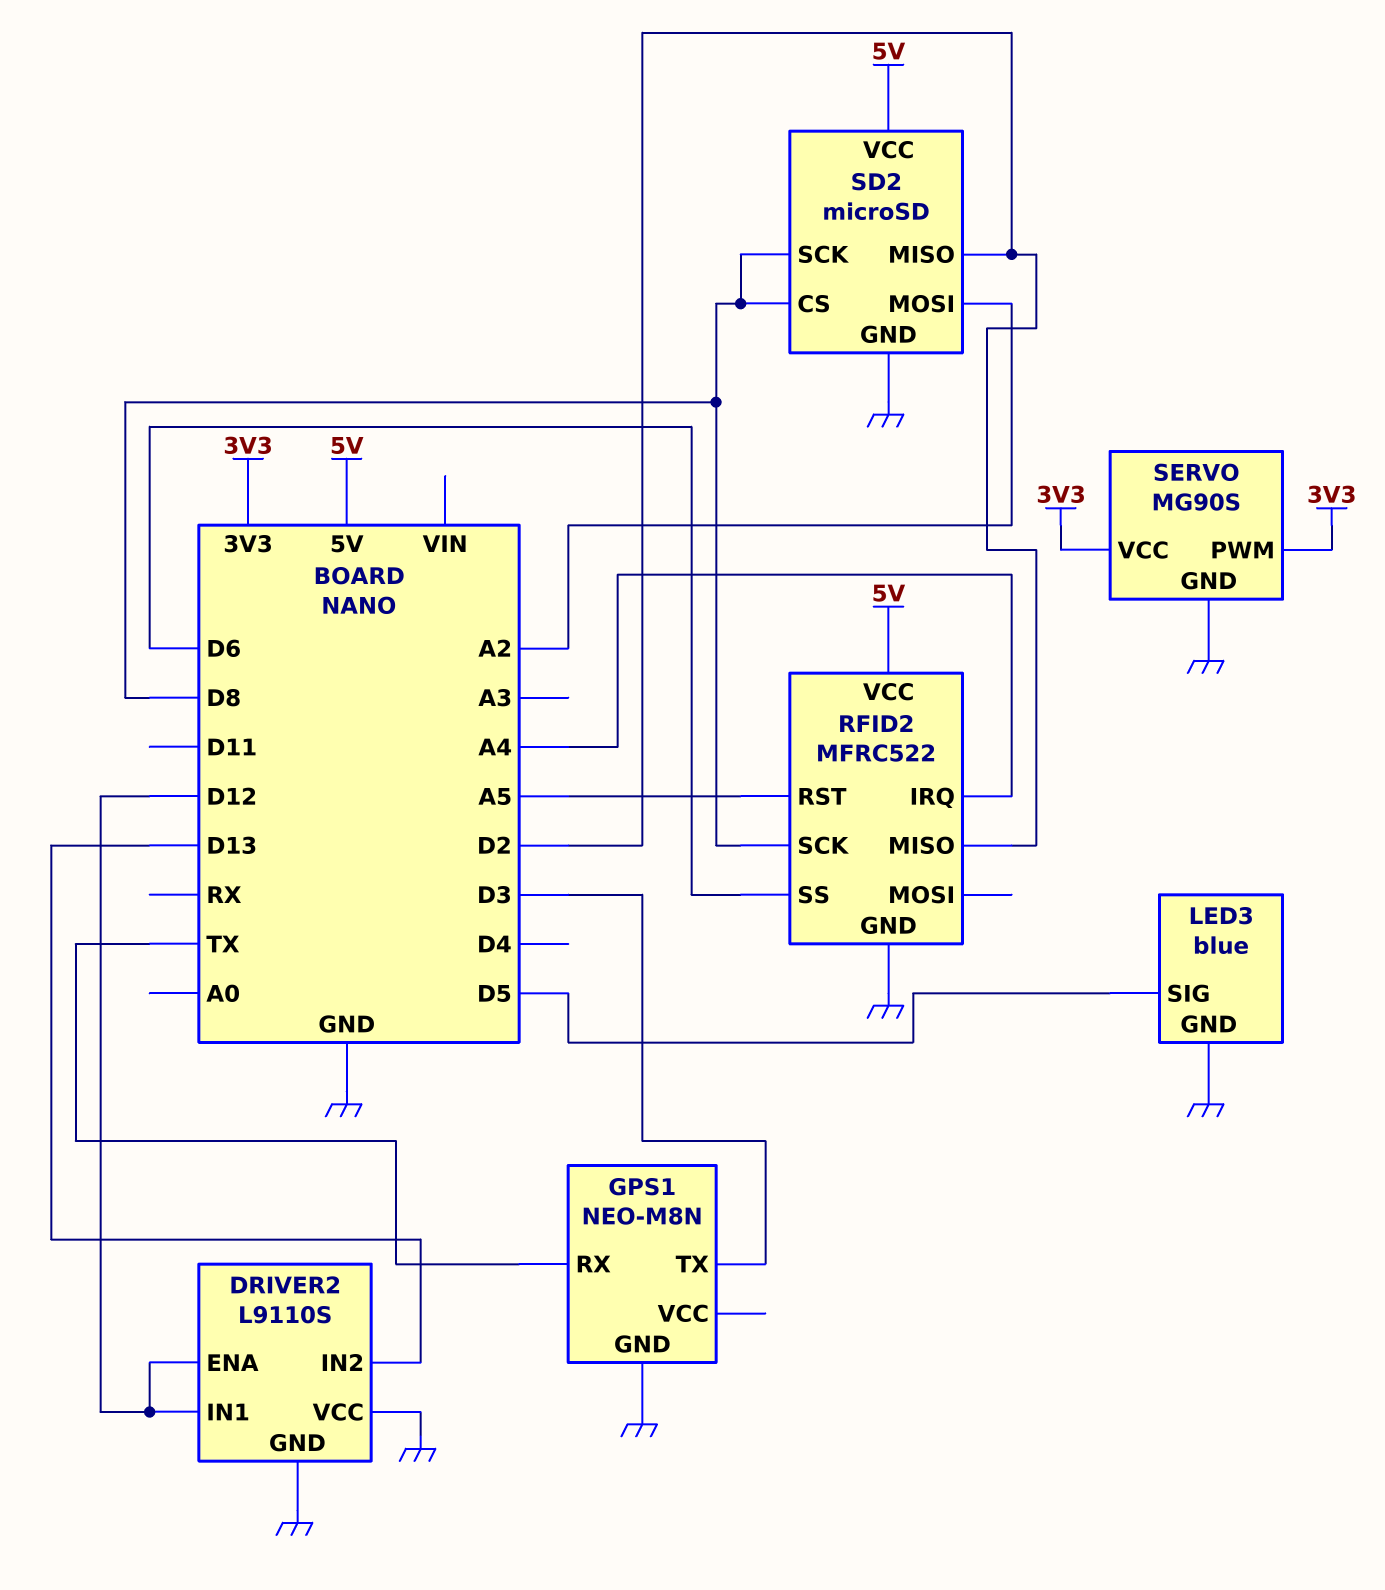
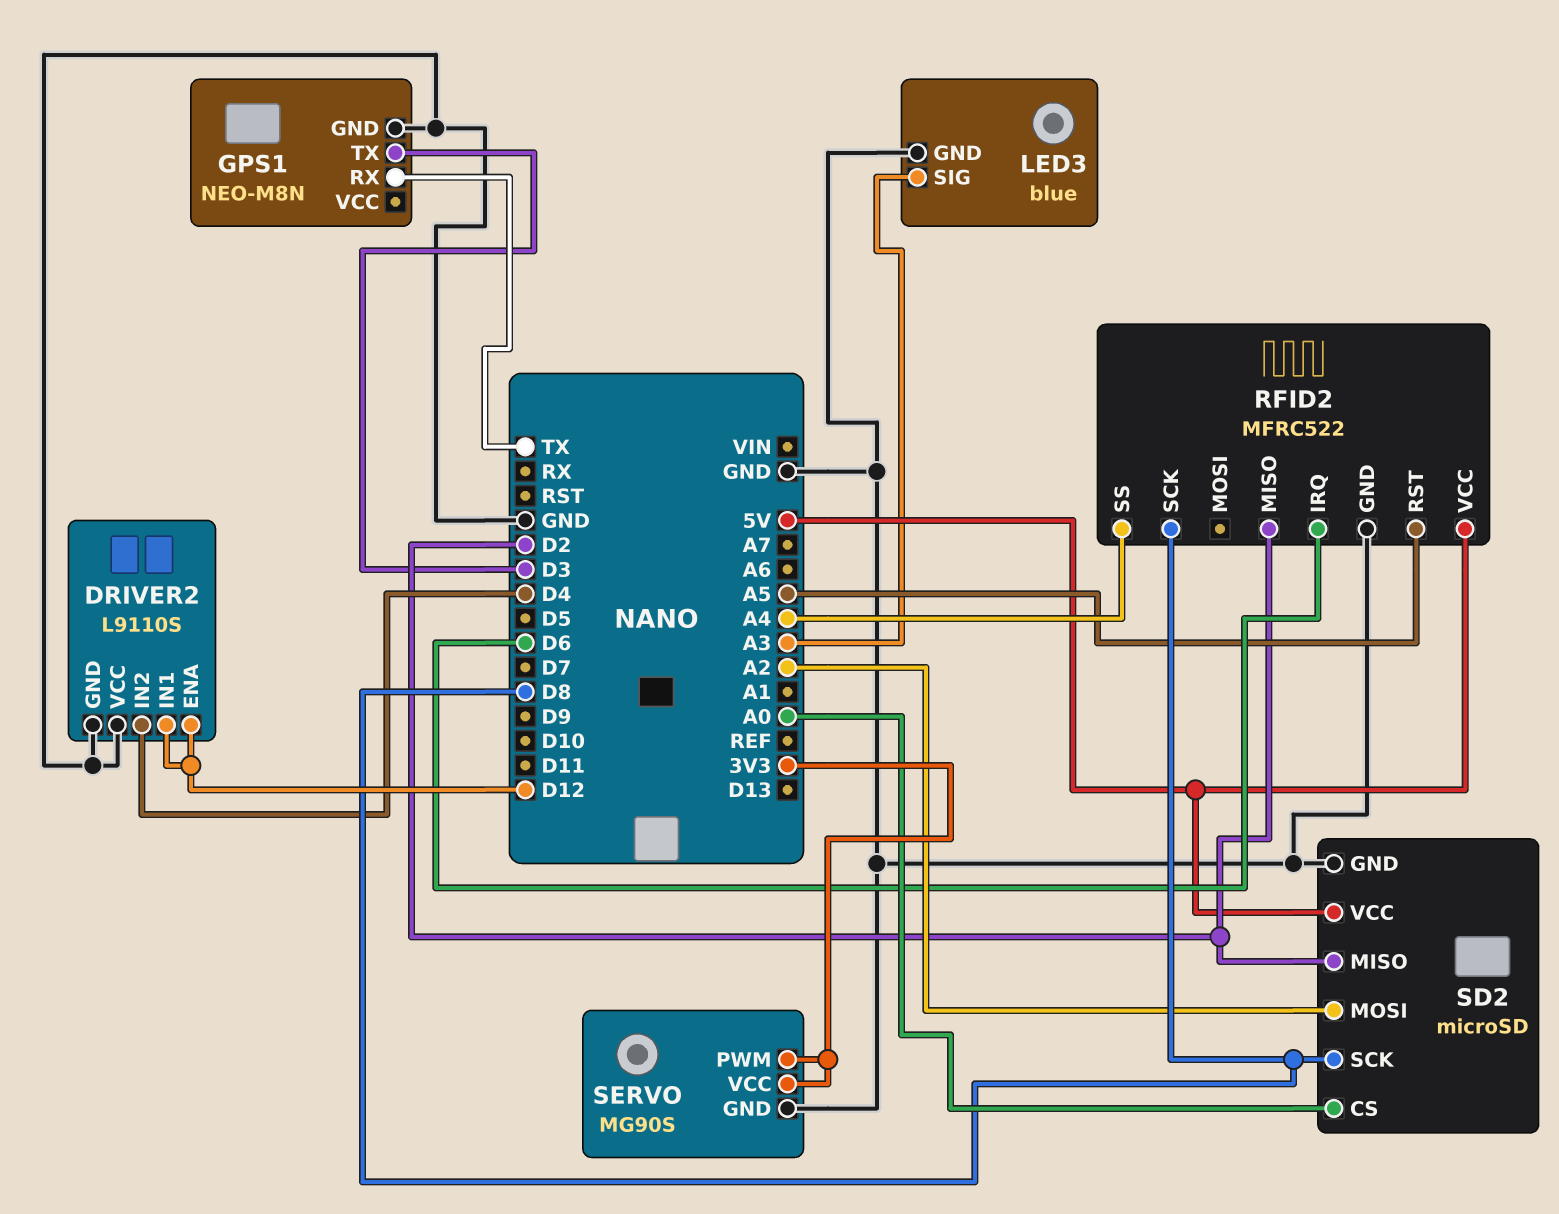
DRIVER2 pin IN2: D13 -> D4
LED3 pin SIG: D5 -> A3
RFID2 pin IRQ: A4 -> D6
RFID2 pin SS: D6 -> A4
SD2 pin CS: D8 -> A0

